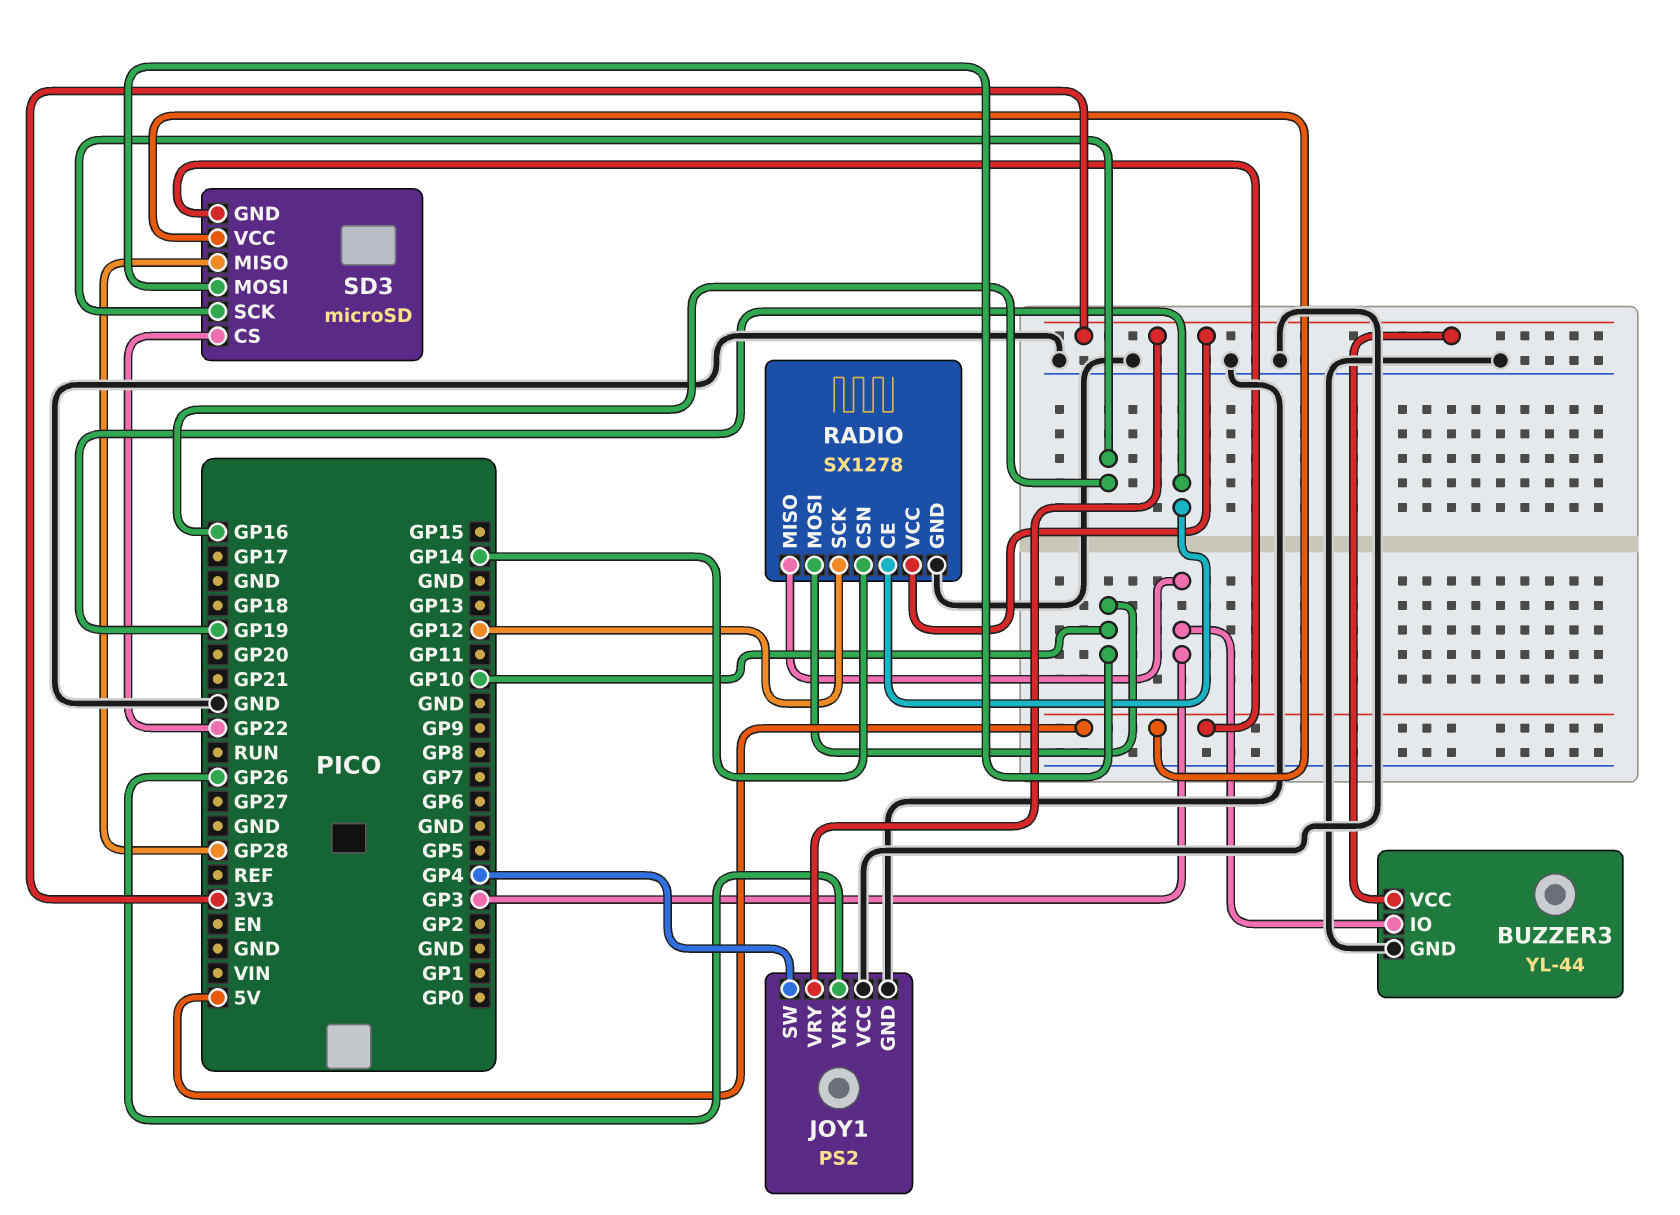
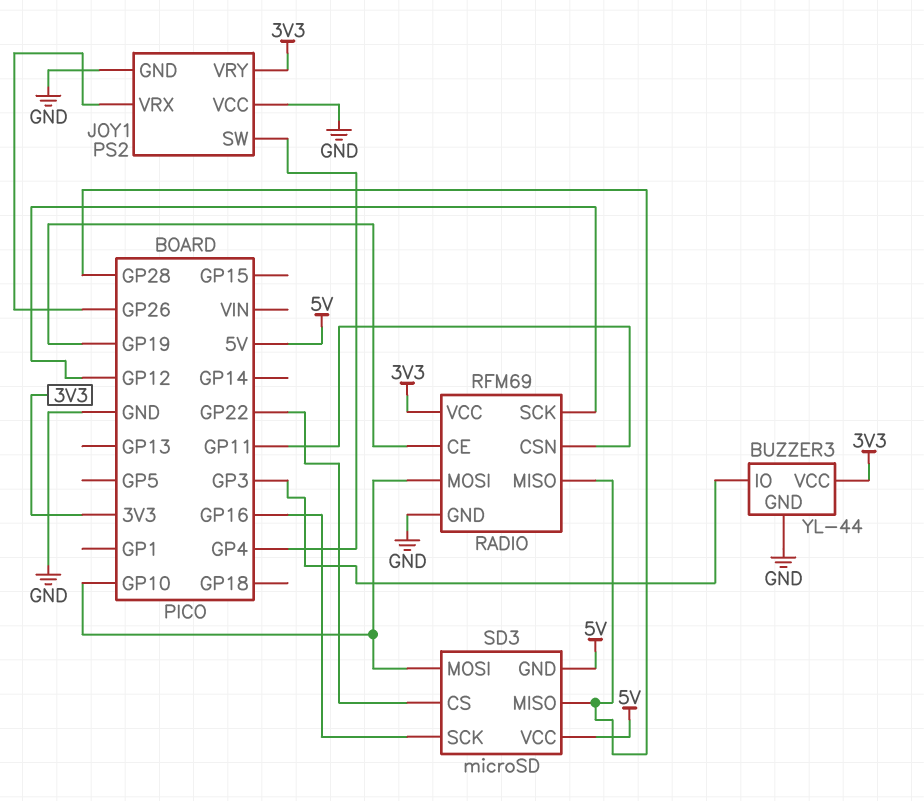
RADIO: SX1278 -> RFM69
RADIO pin CSN: GP14 -> GP11
RADIO pin MISO: GP3 -> GP28

